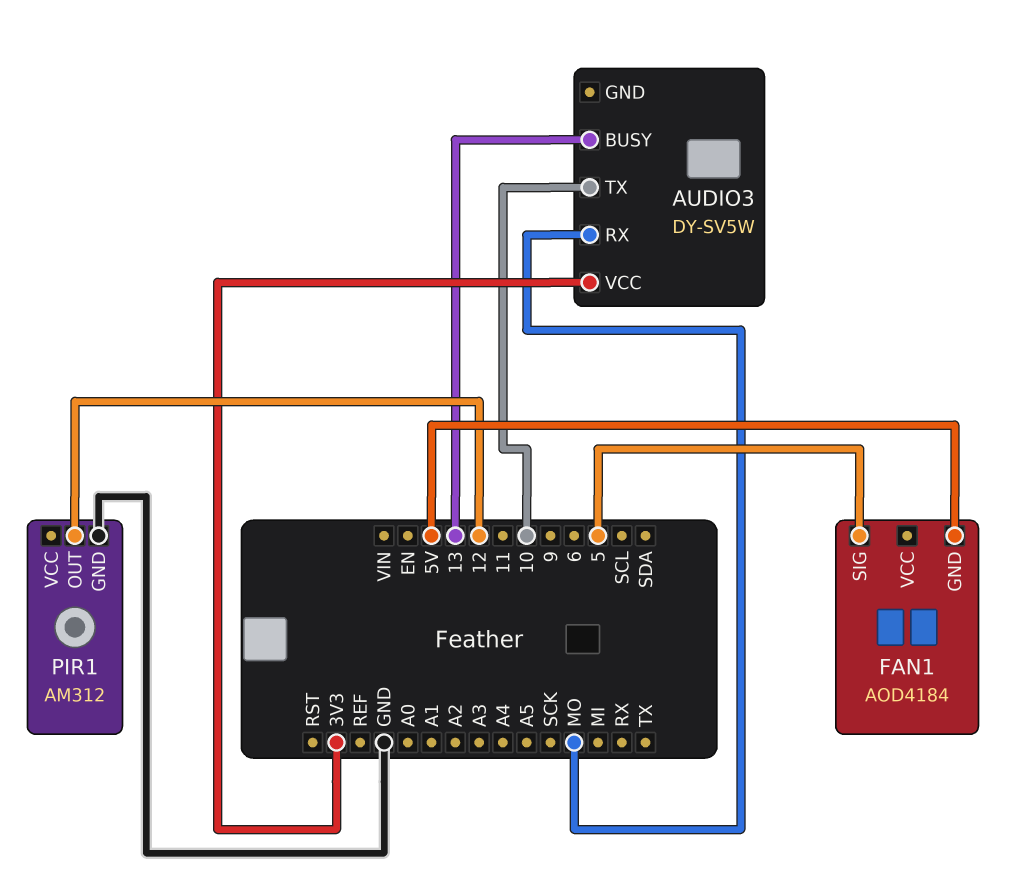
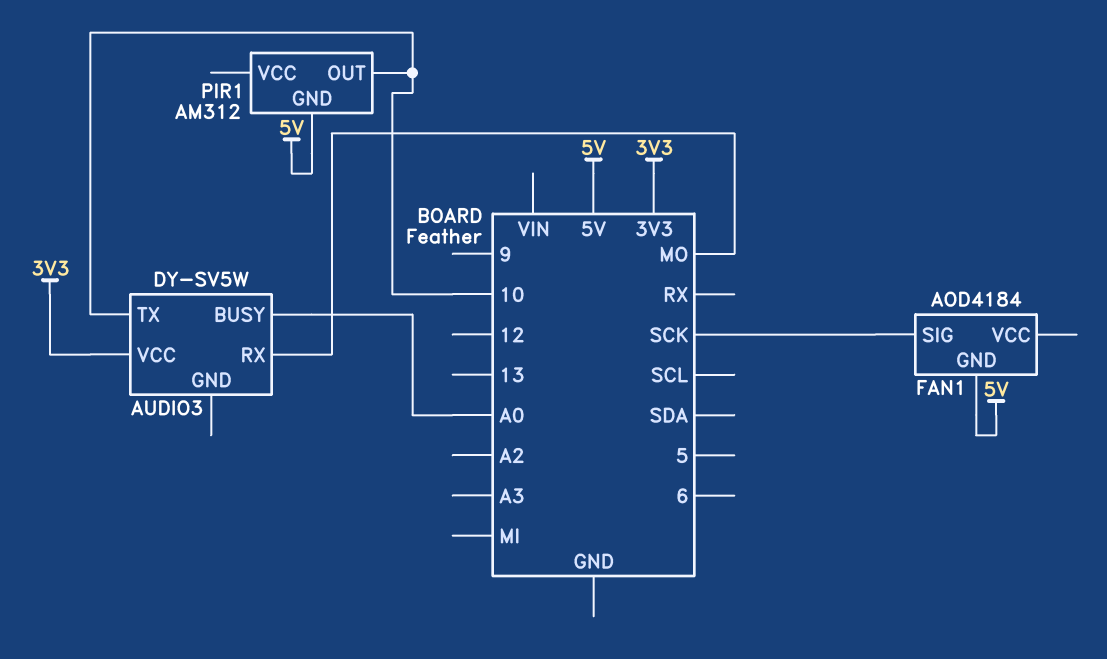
AUDIO3 pin BUSY: 13 -> A0
FAN1 pin SIG: 5 -> SCK
PIR1 pin GND: GND -> 5V
PIR1 pin OUT: 12 -> 10

